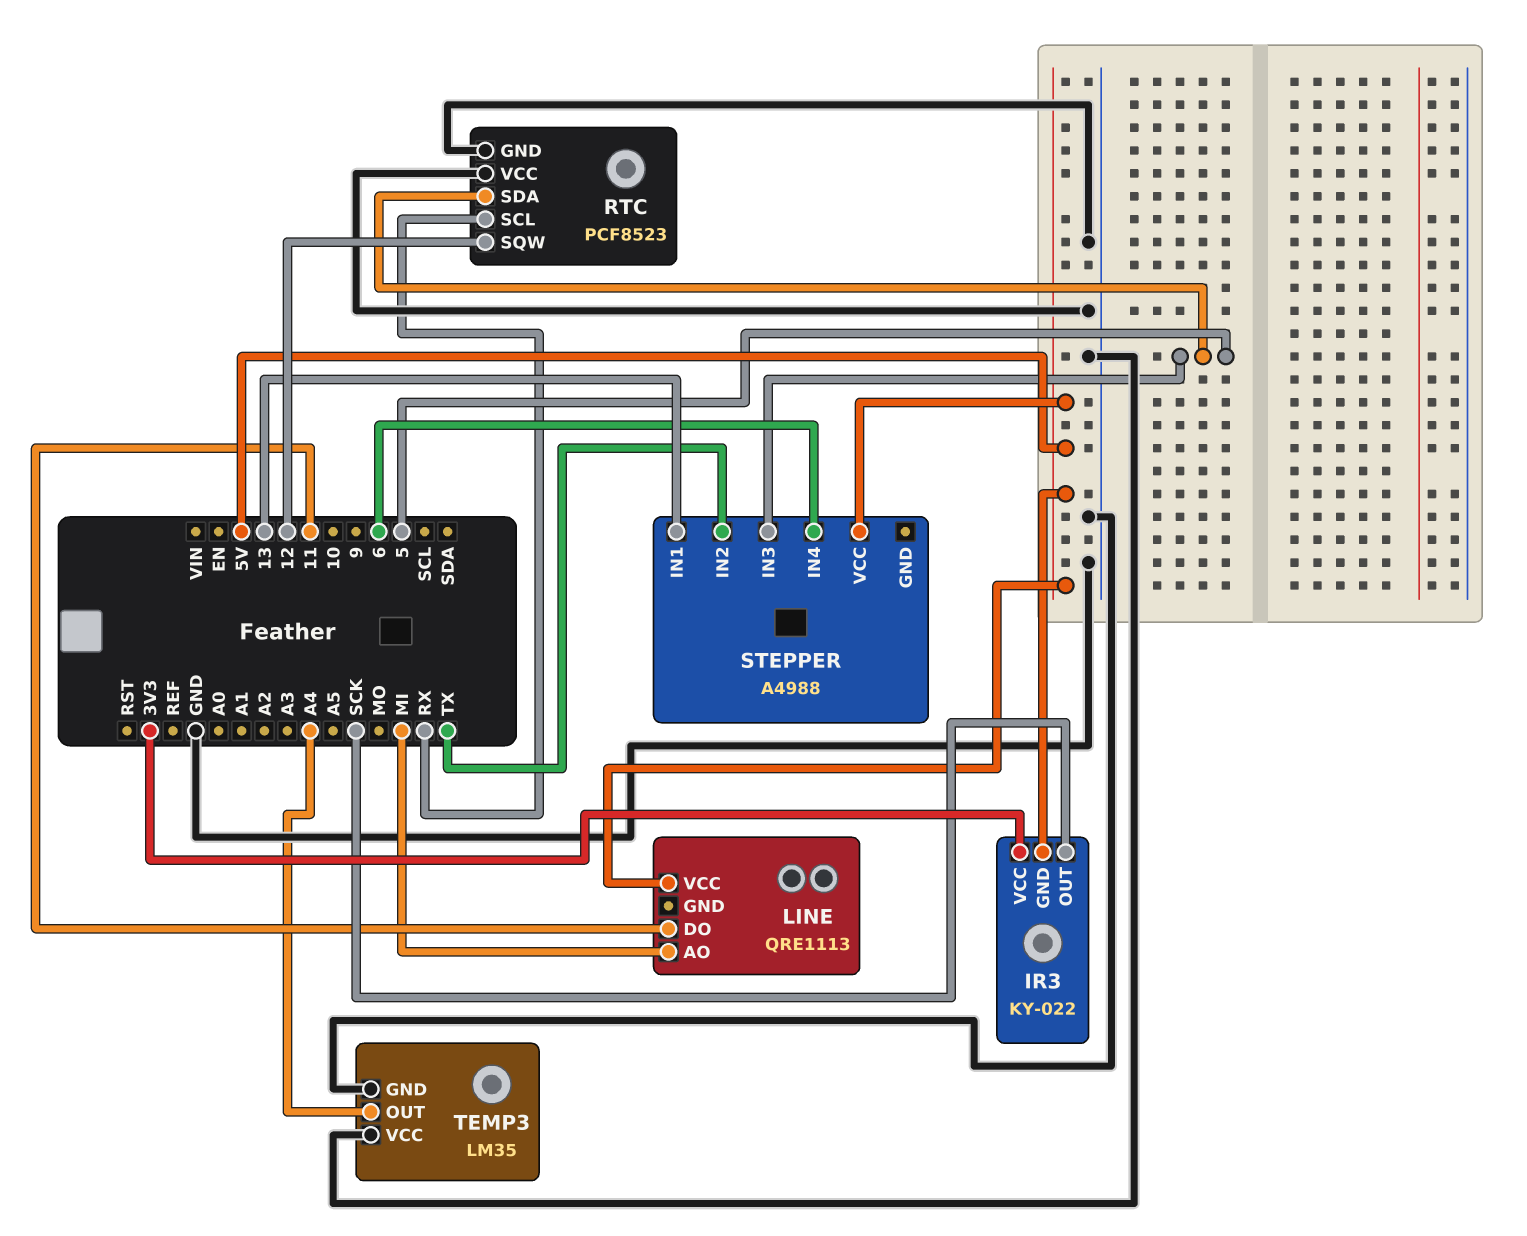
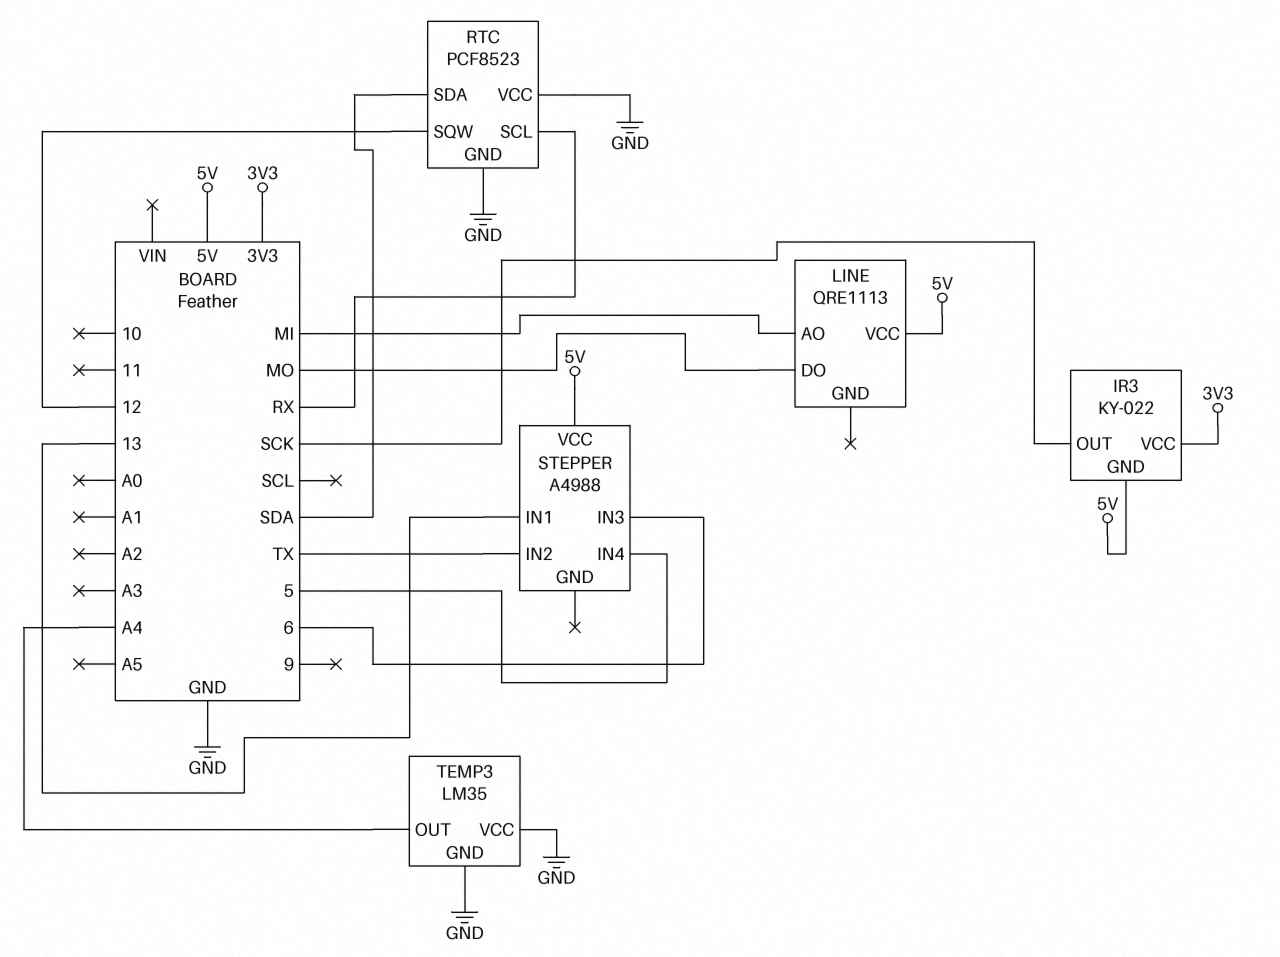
LINE pin DO: 11 -> MO
RTC pin SDA: 5 -> SDA
STEPPER pin IN3: 5 -> 6
STEPPER pin IN4: 6 -> 5

